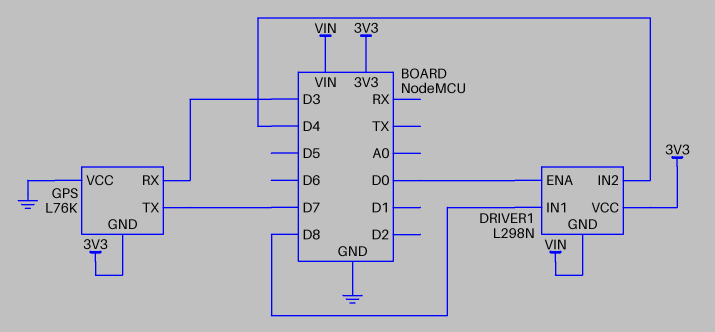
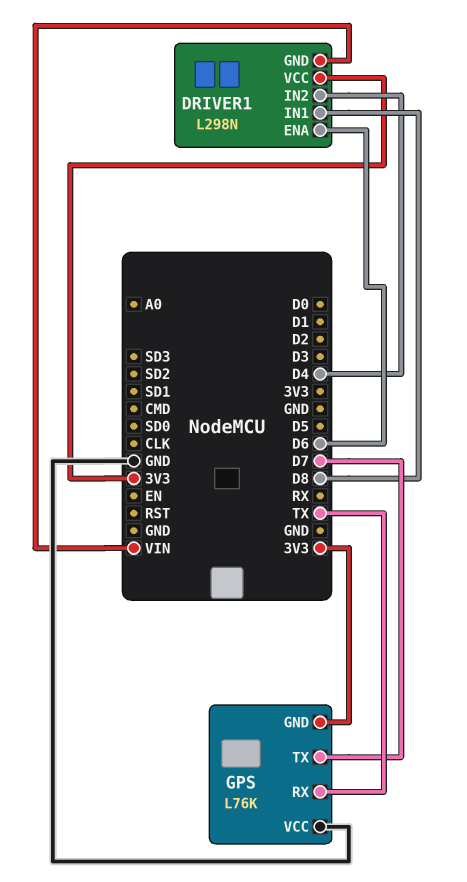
DRIVER1 pin ENA: D0 -> D6
GPS pin RX: D3 -> TX

